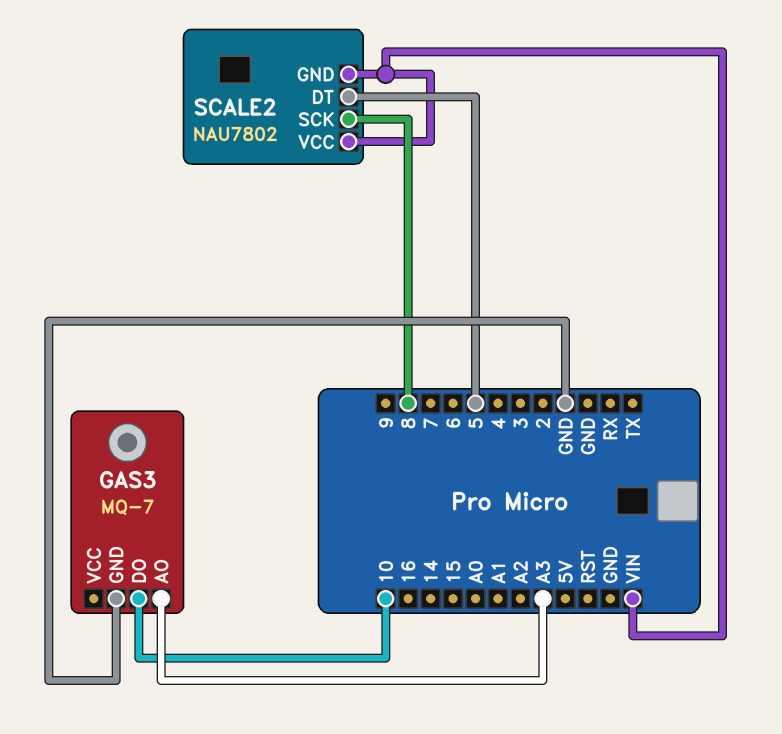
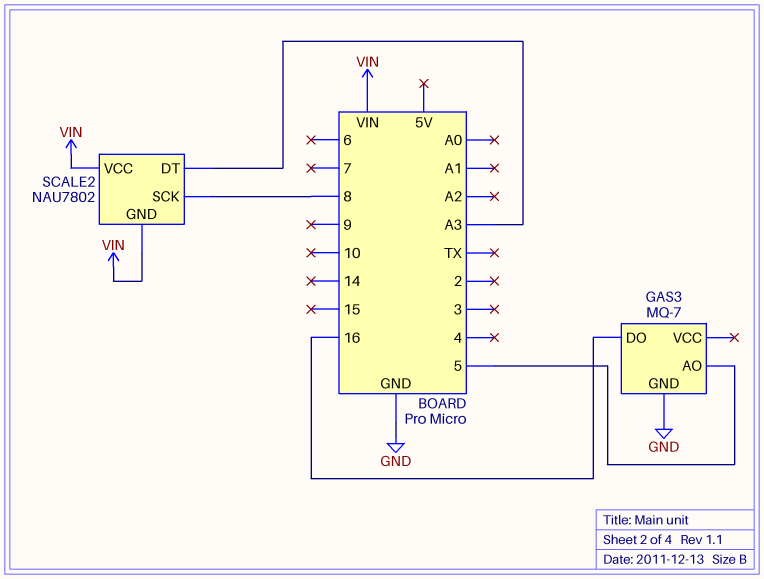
GAS3 pin AO: A3 -> 5
GAS3 pin DO: 10 -> 16
SCALE2 pin DT: 5 -> A3

